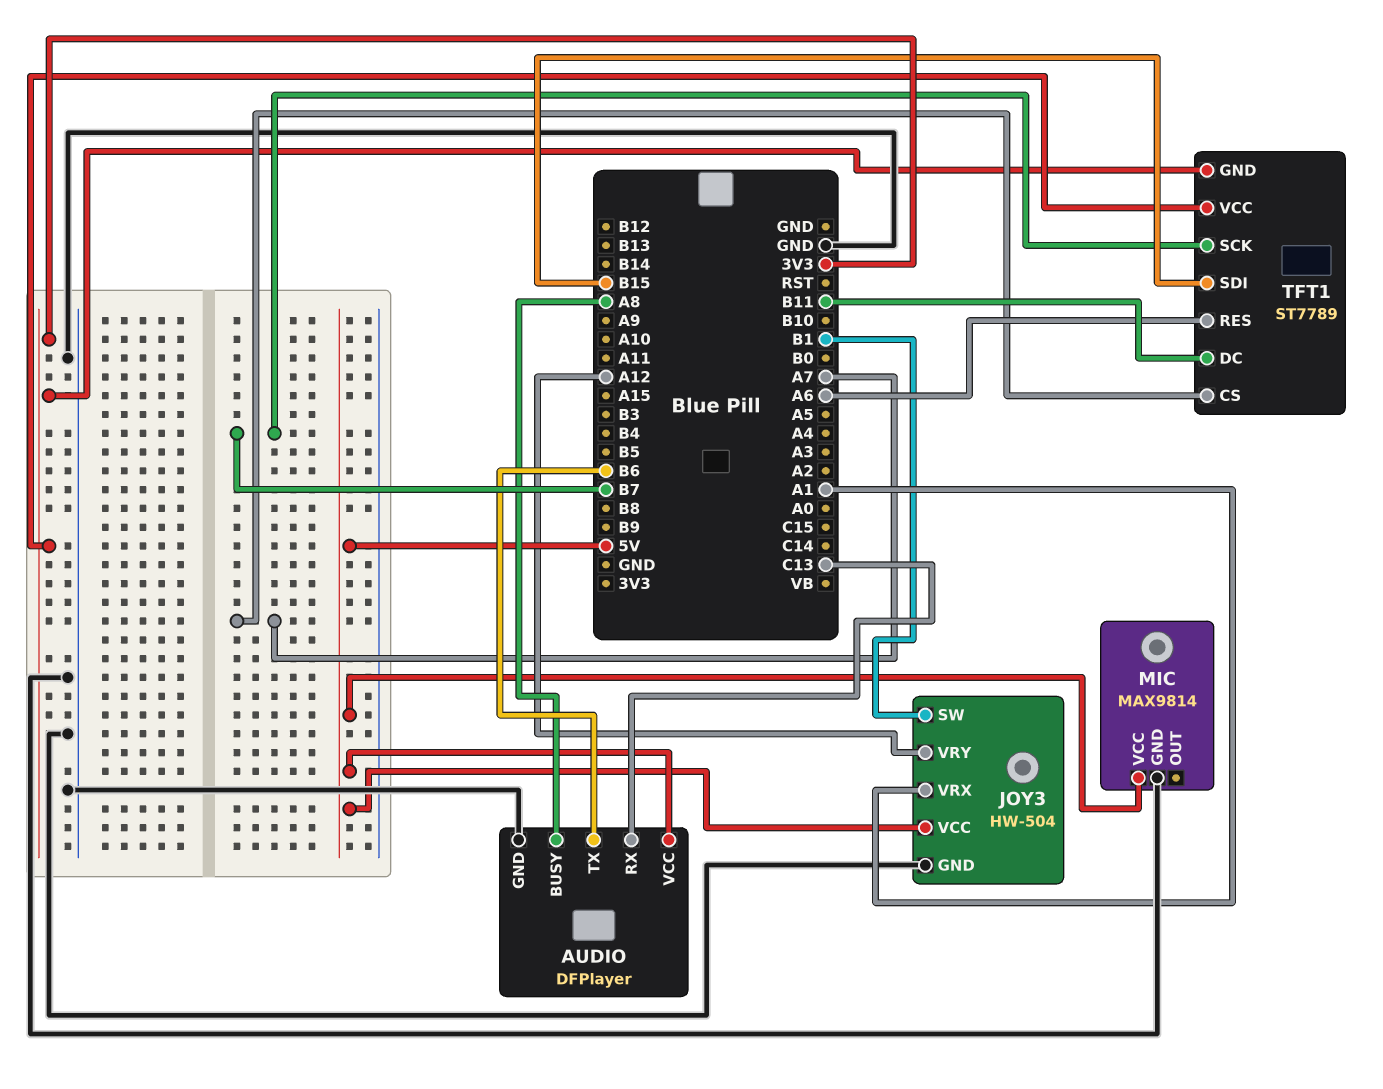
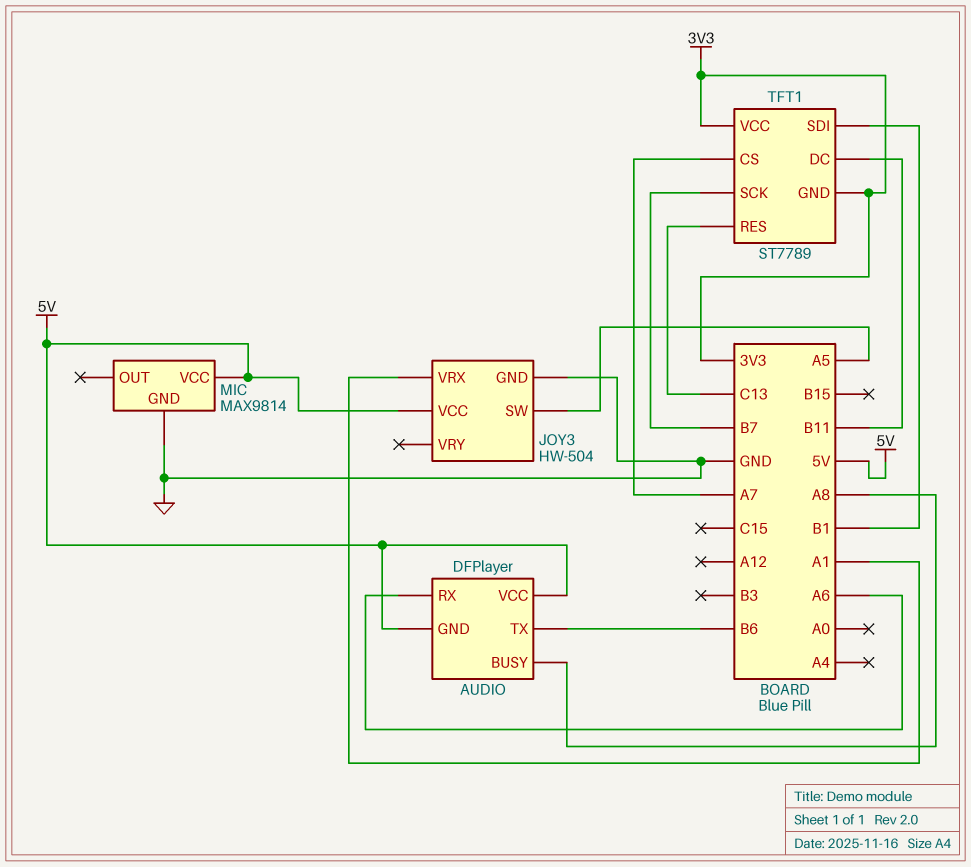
AUDIO pin GND: GND -> 5V
AUDIO pin RX: C13 -> A6
JOY3 pin SW: B1 -> A5
JOY3 pin VRY: A12 -> none
TFT1 pin RES: A6 -> C13
TFT1 pin SDI: B15 -> B1

